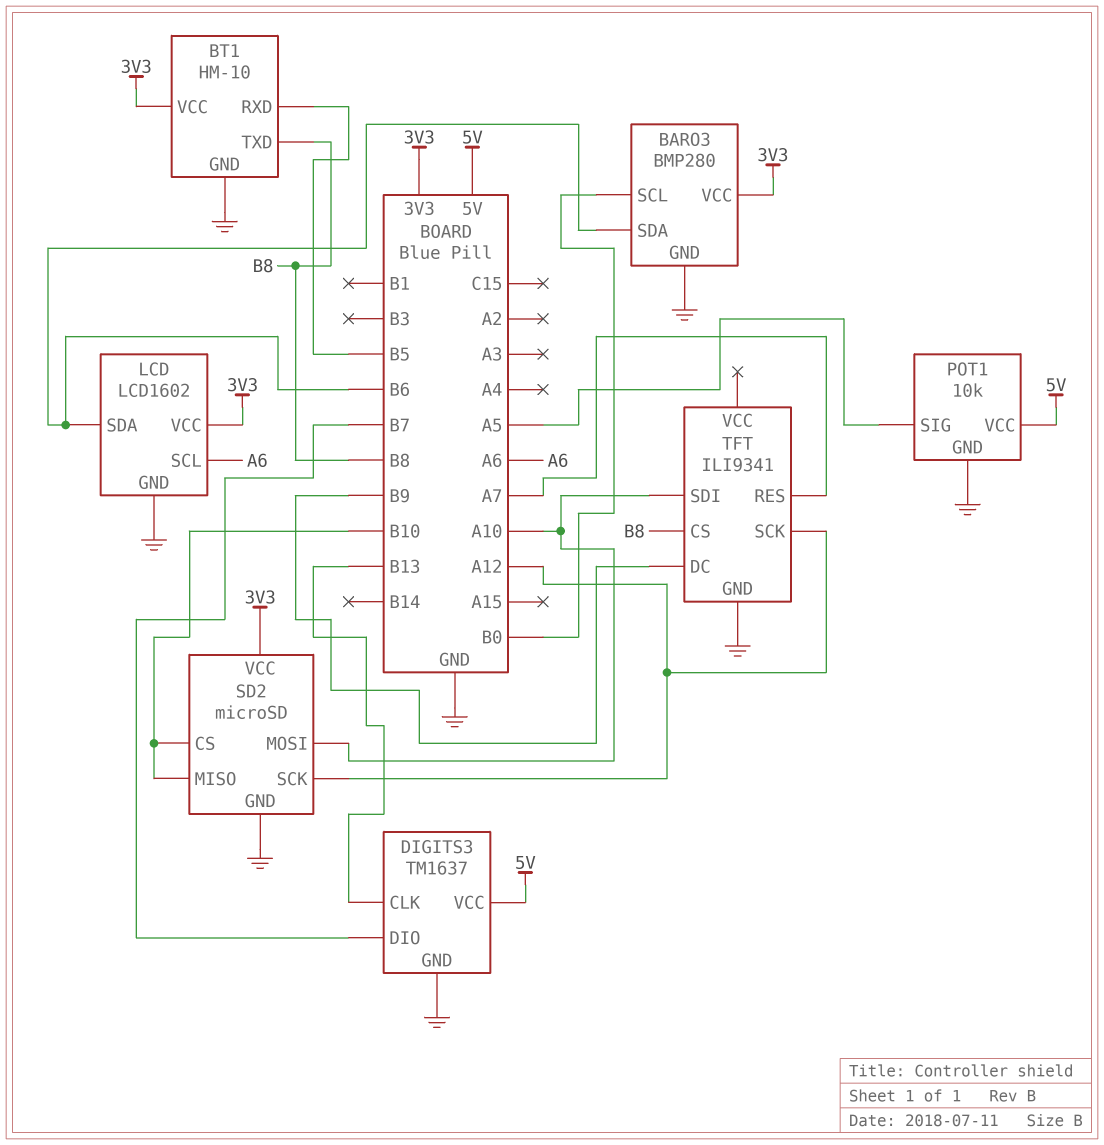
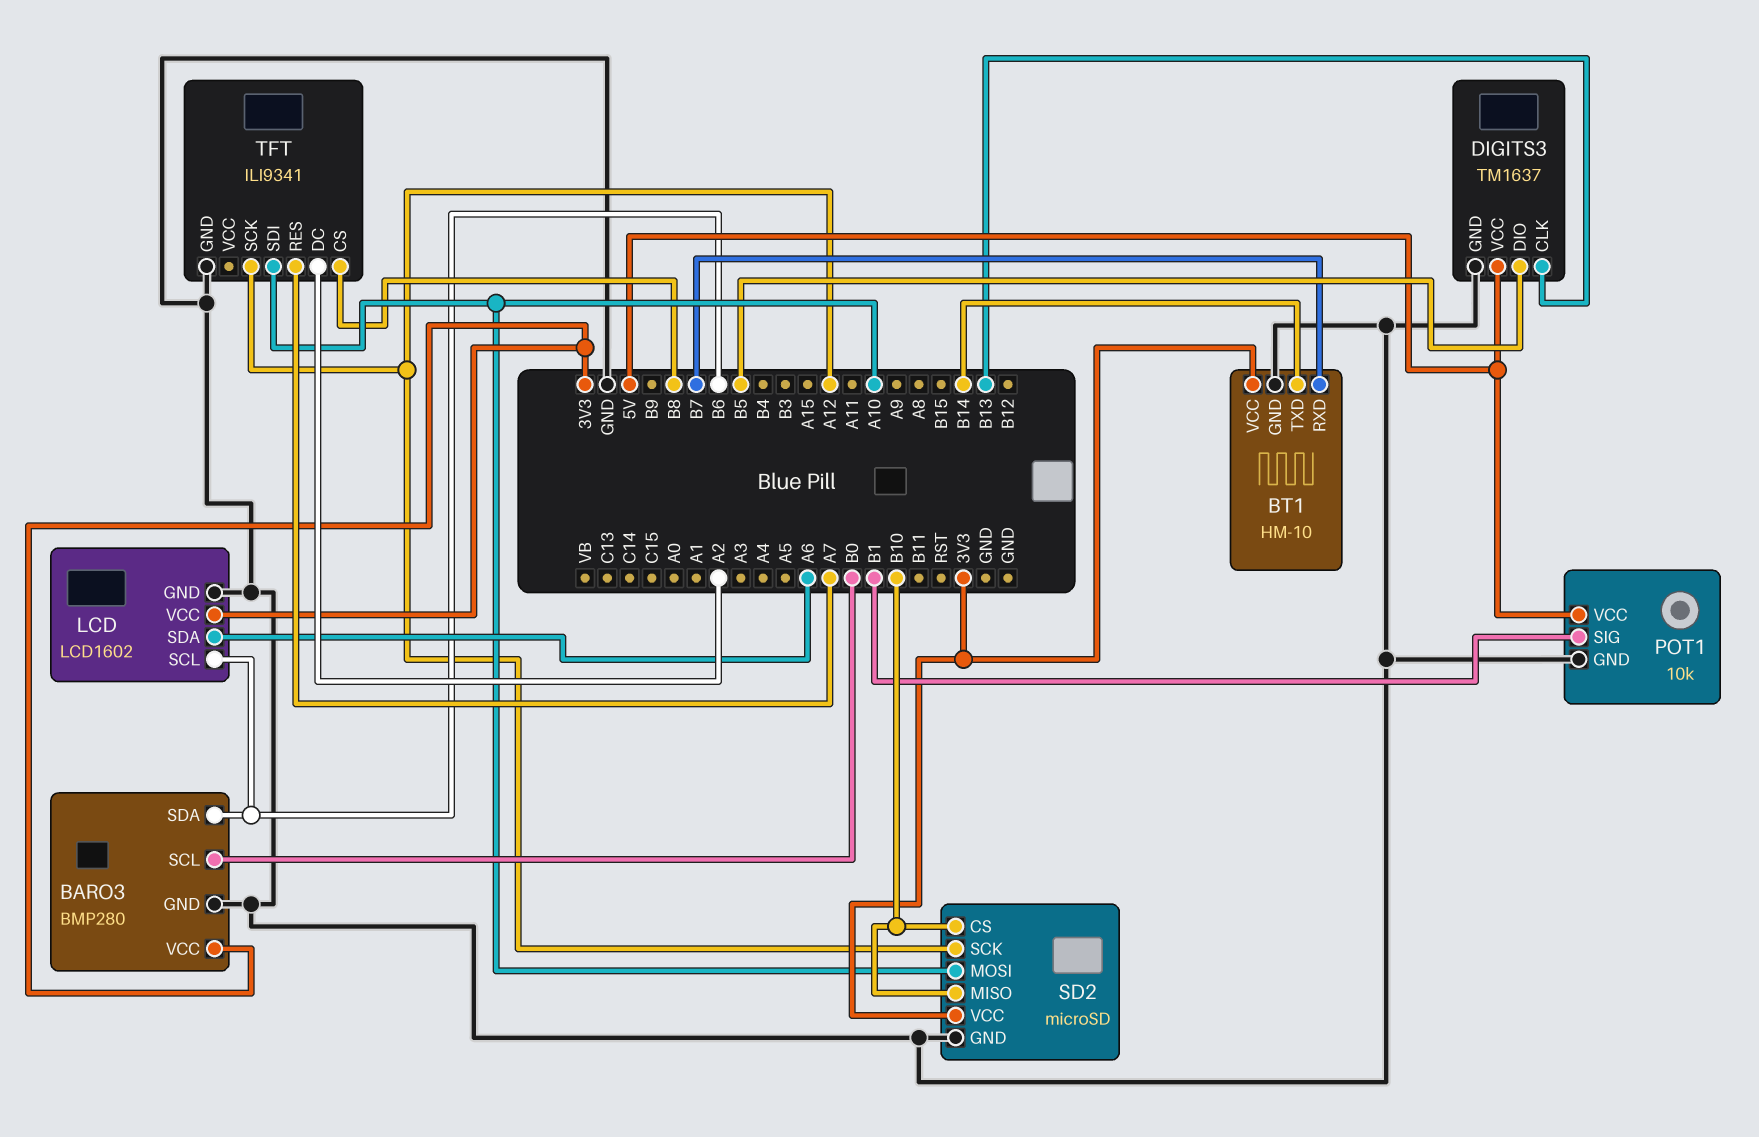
BT1 pin RXD: B5 -> B7
BT1 pin TXD: B8 -> B14
DIGITS3 pin DIO: B7 -> B5
LCD pin SCL: A6 -> B6
LCD pin SDA: B6 -> A6
POT1 pin SIG: A5 -> B1
TFT pin DC: B9 -> A2

